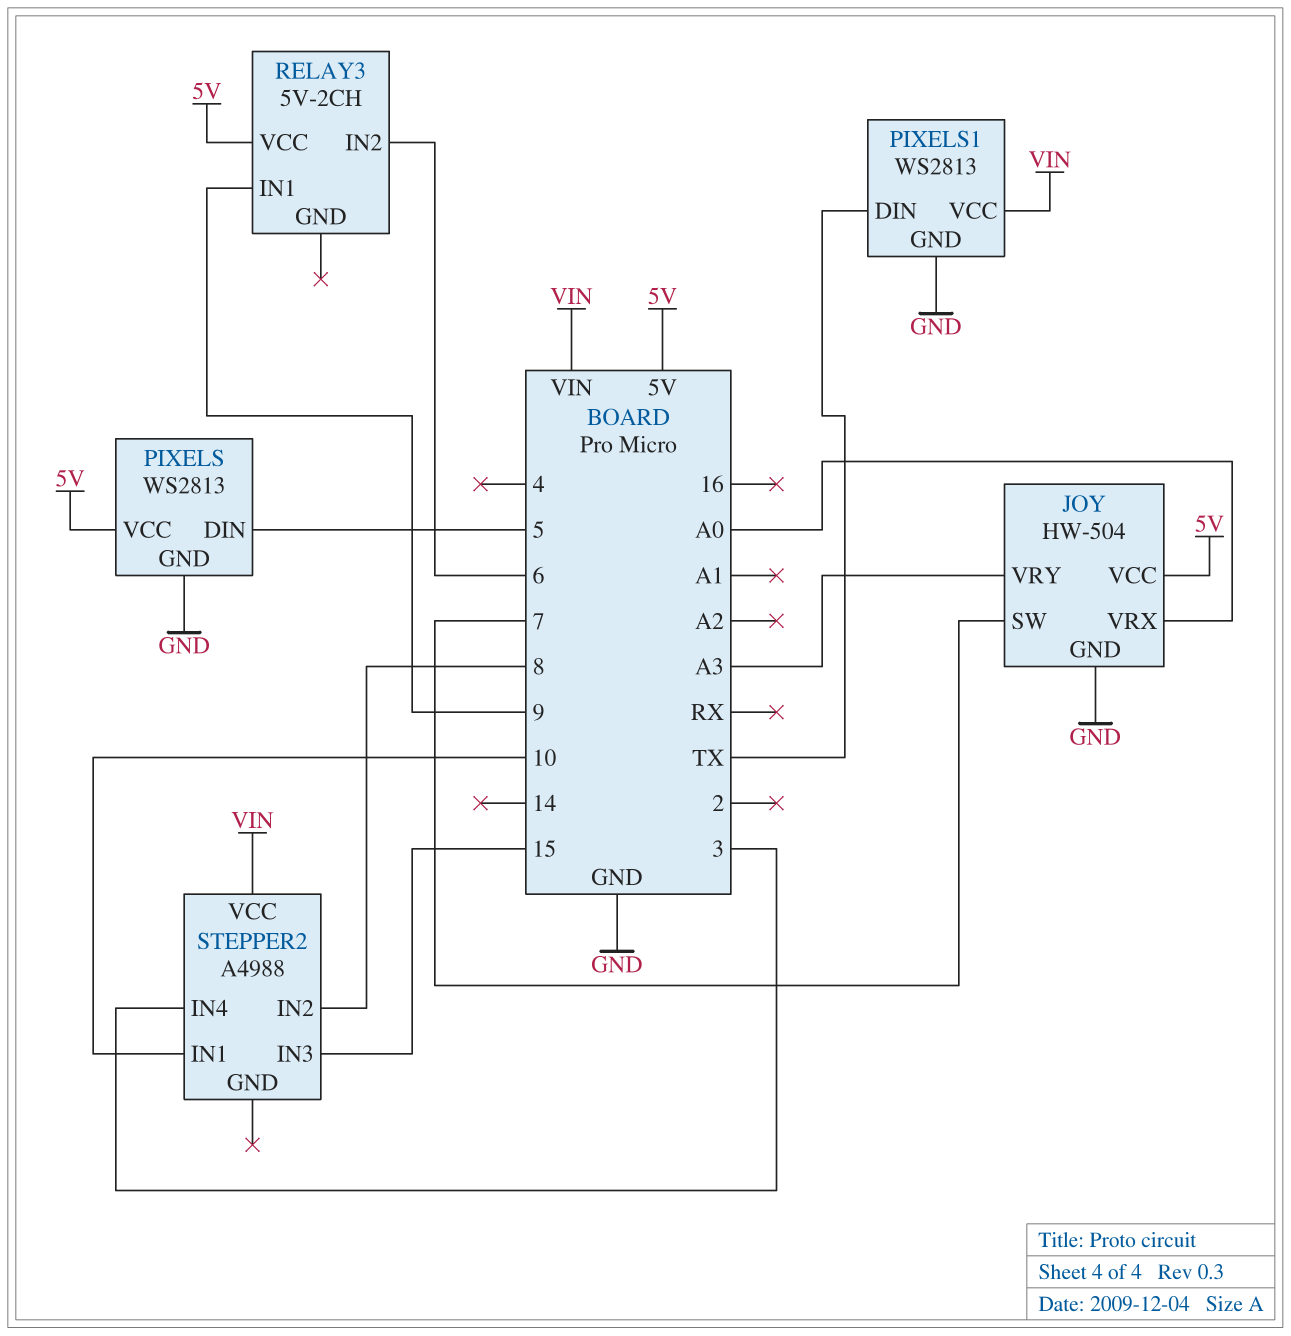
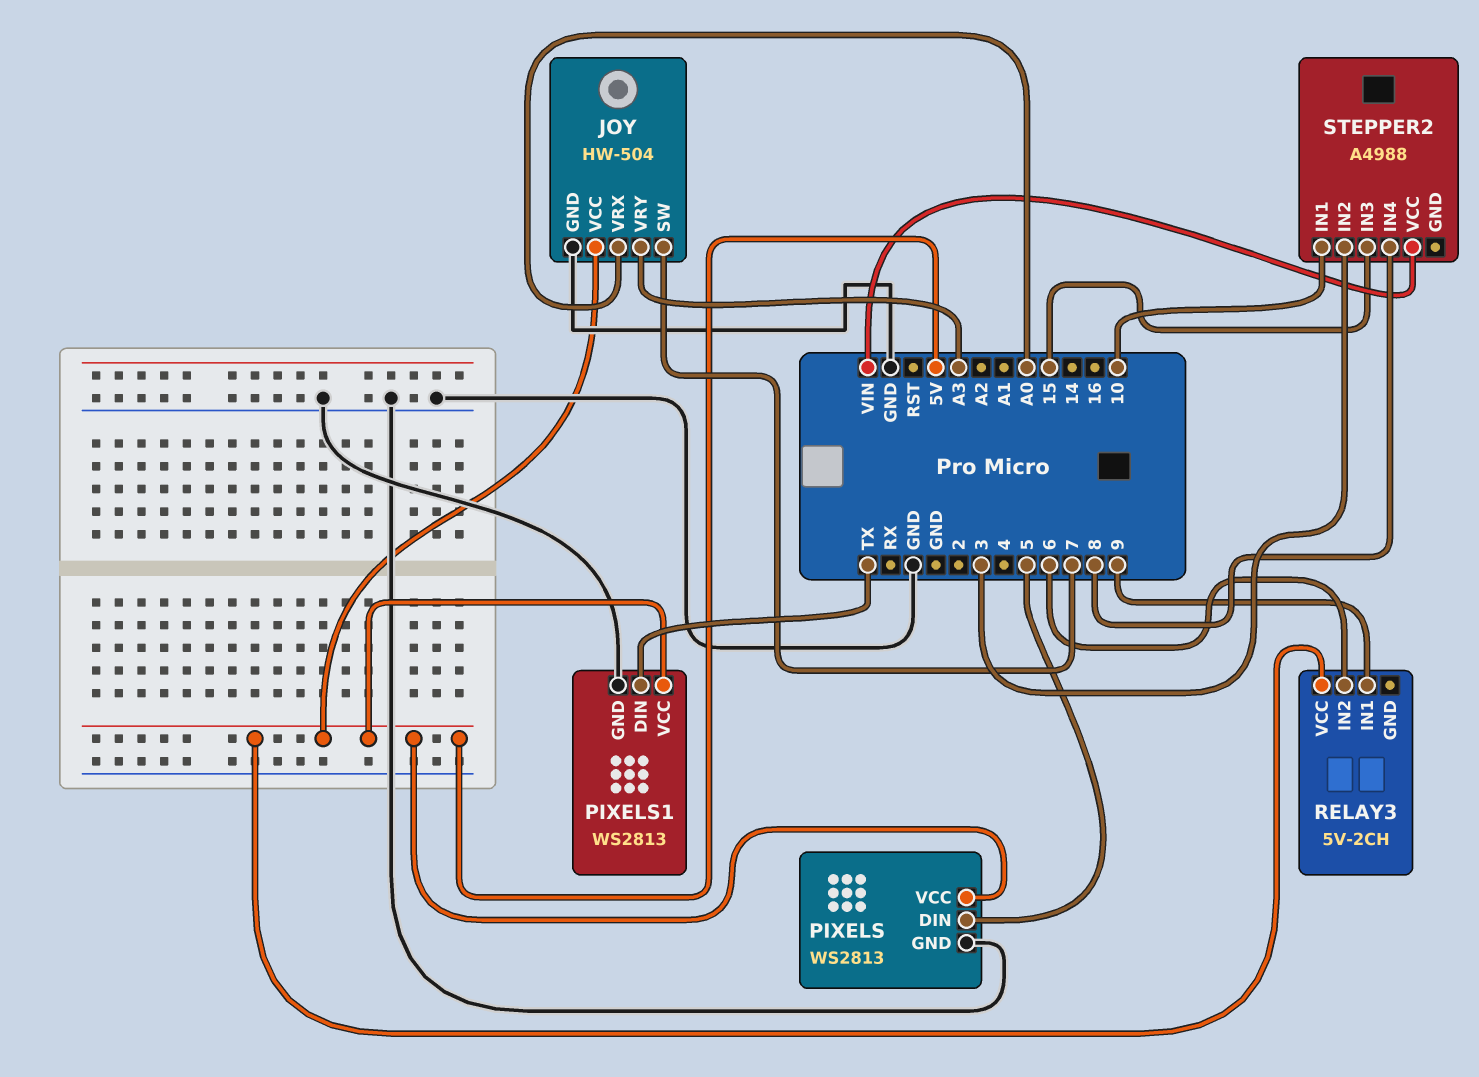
PIXELS1 pin VCC: VIN -> 5V
STEPPER2 pin IN2: 8 -> 3
STEPPER2 pin IN4: 3 -> 8

